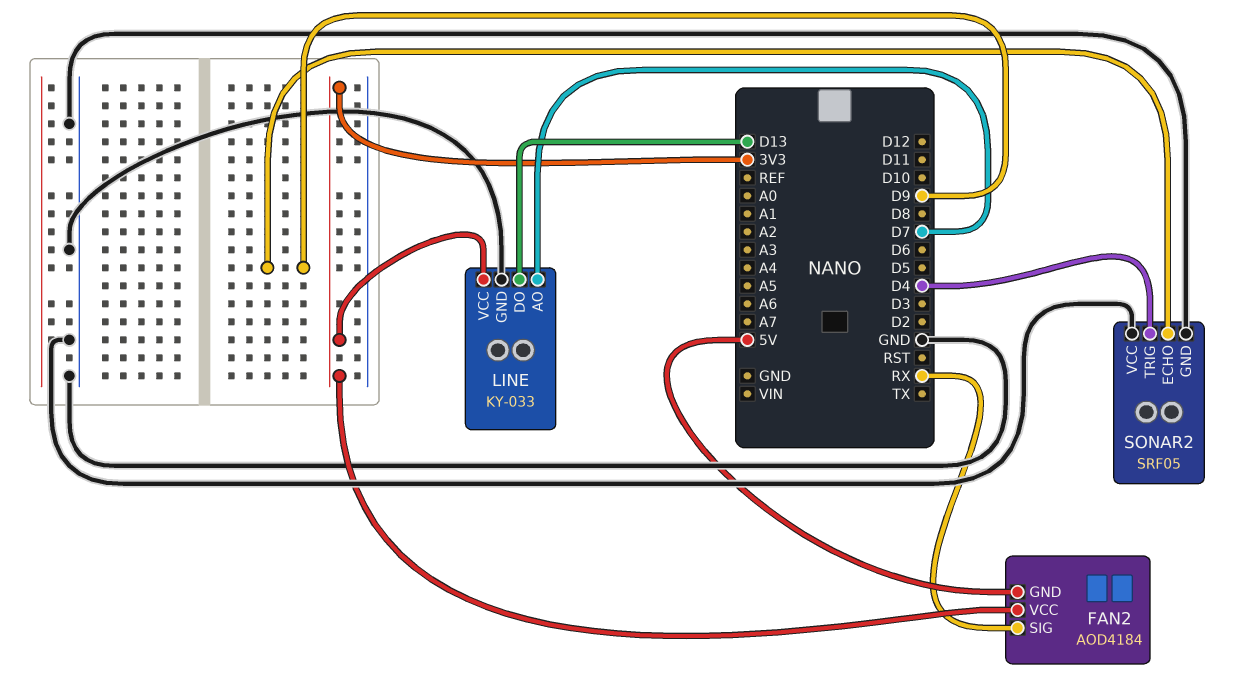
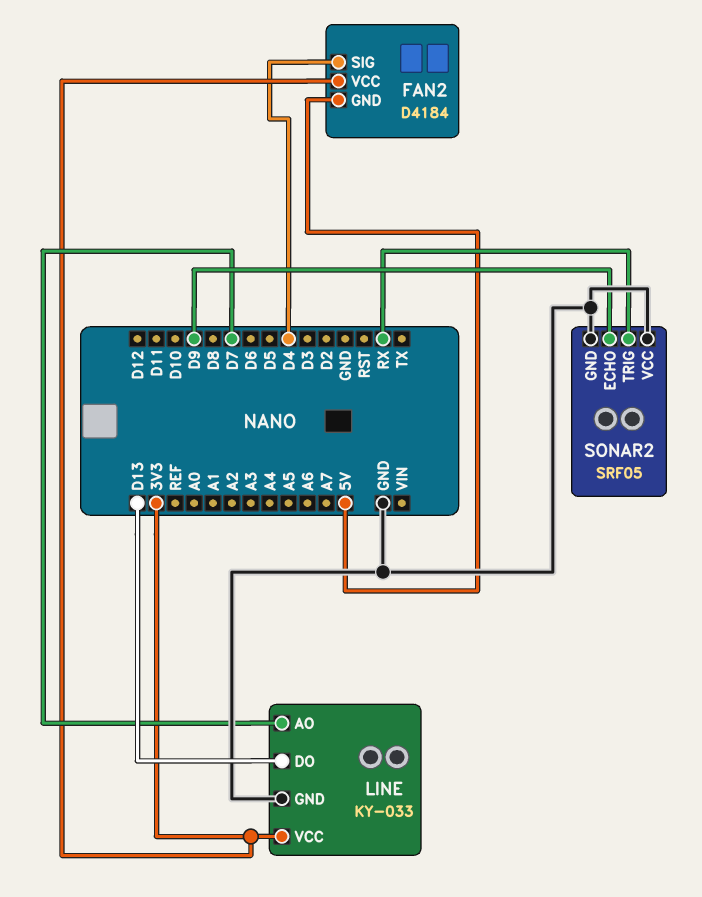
FAN2: AOD4184 -> D4184
FAN2 pin SIG: RX -> D4
SONAR2 pin TRIG: D4 -> RX

